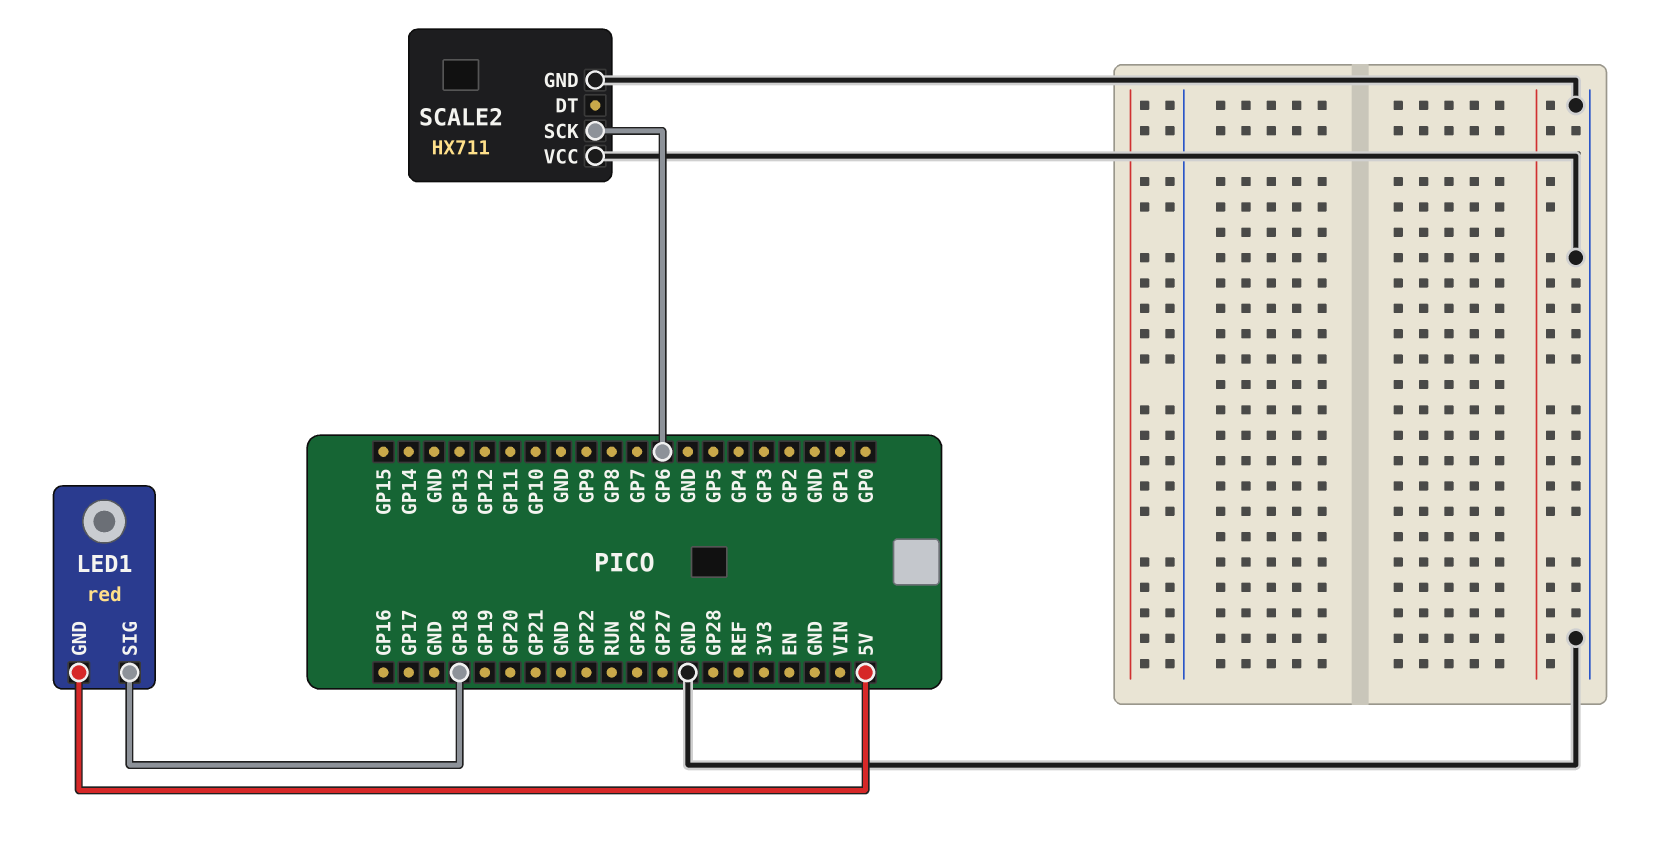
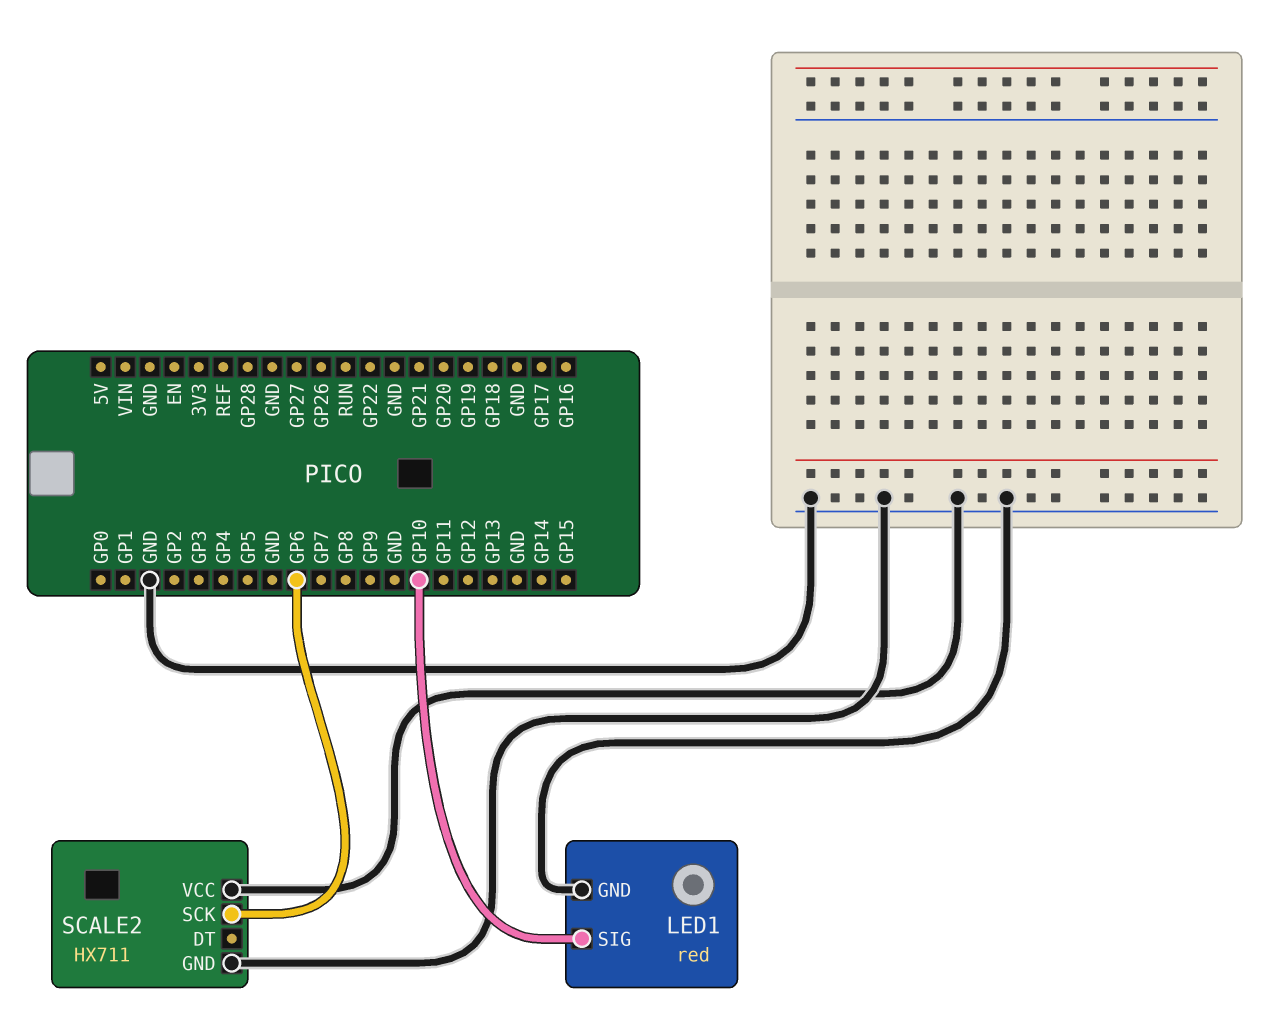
LED1 pin GND: 5V -> GND
LED1 pin SIG: GP18 -> GP10

